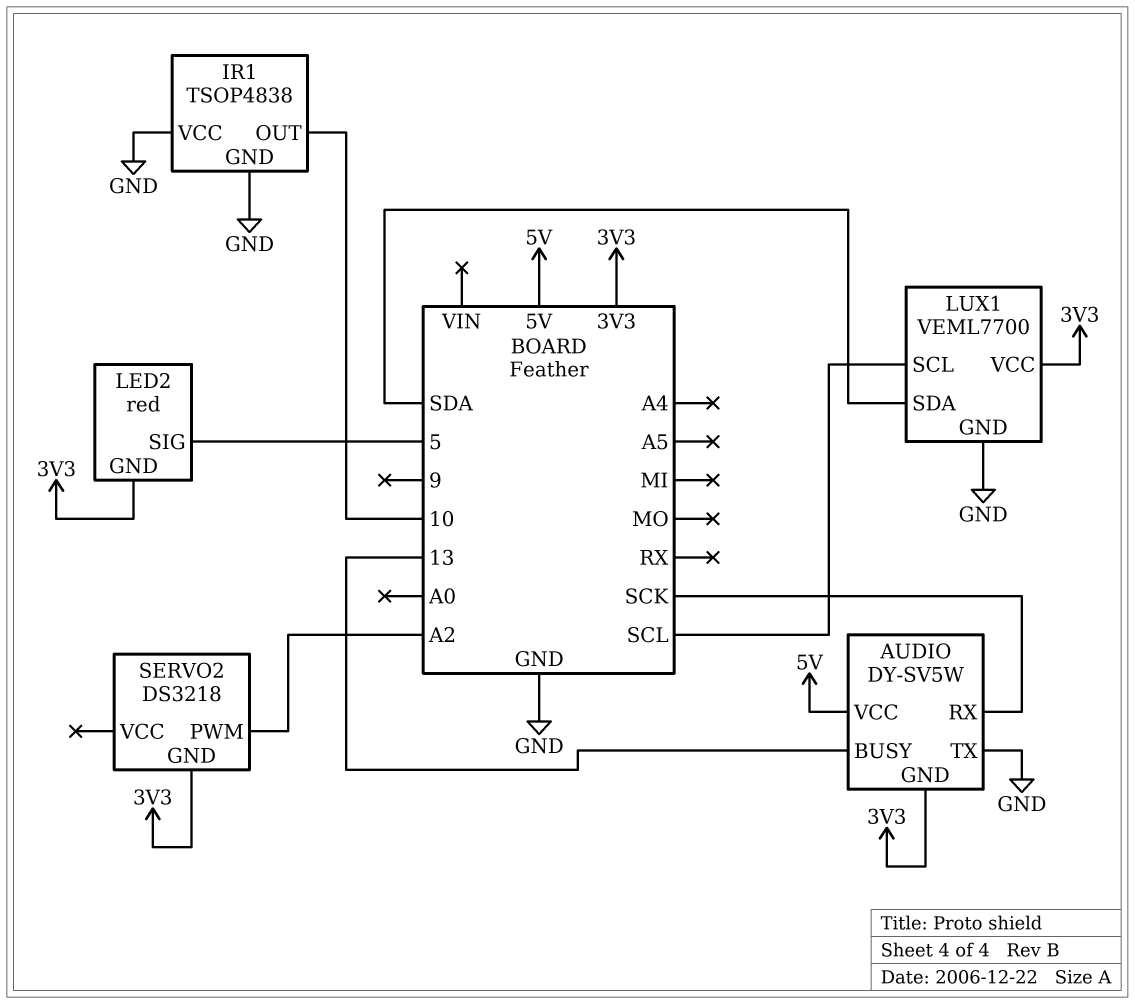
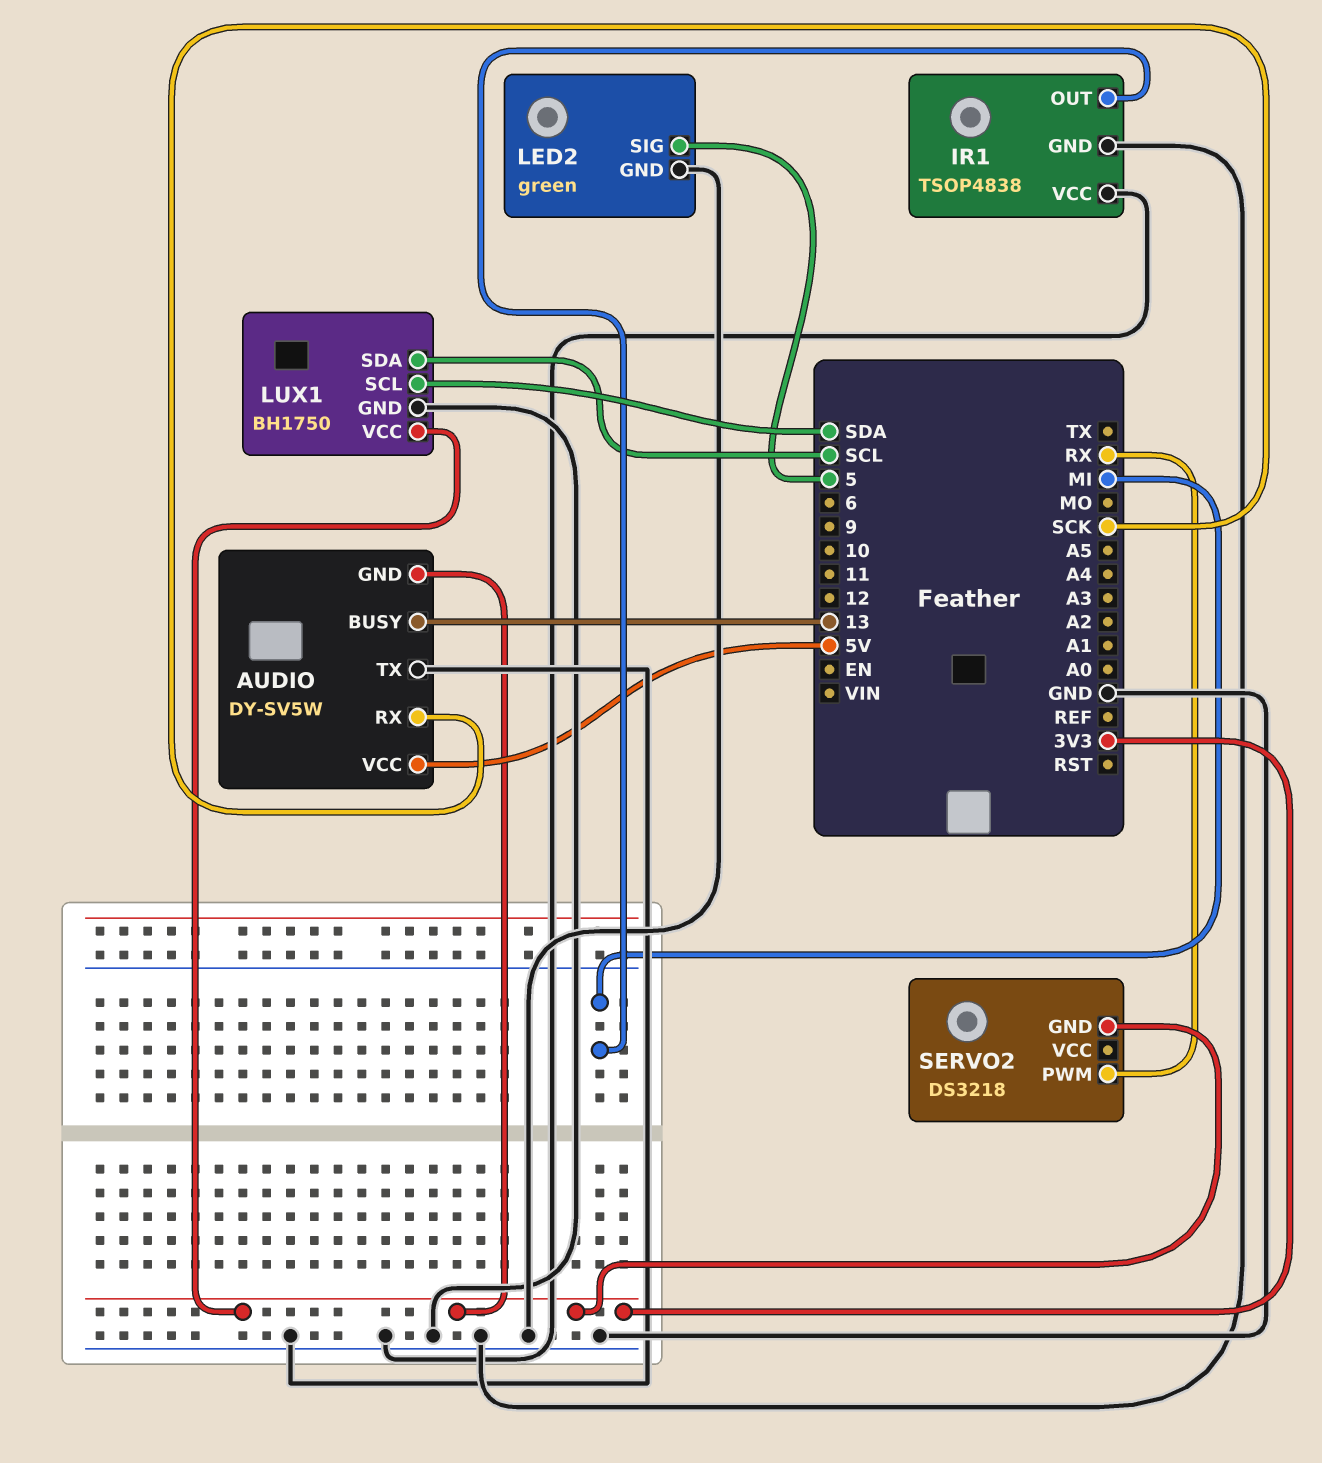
IR1 pin OUT: 10 -> MI
LED2: red -> green
LED2 pin GND: 3V3 -> GND
LUX1: VEML7700 -> BH1750
LUX1 pin SCL: SCL -> SDA
LUX1 pin SDA: SDA -> SCL
SERVO2 pin PWM: A2 -> RX

